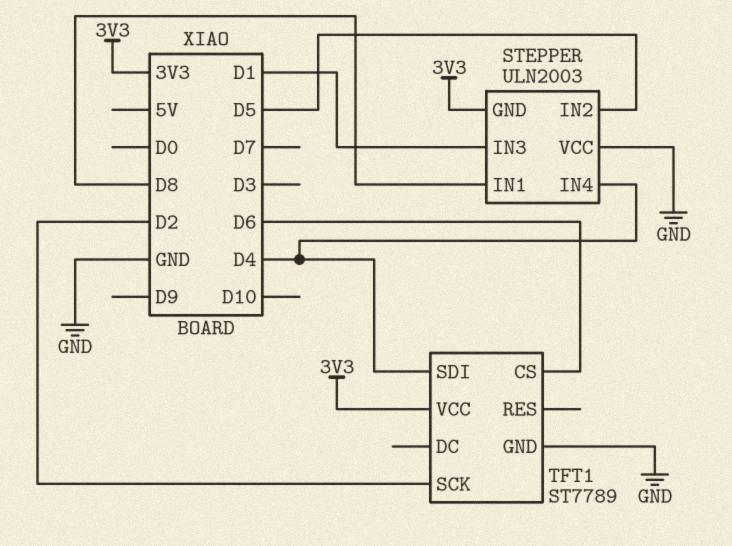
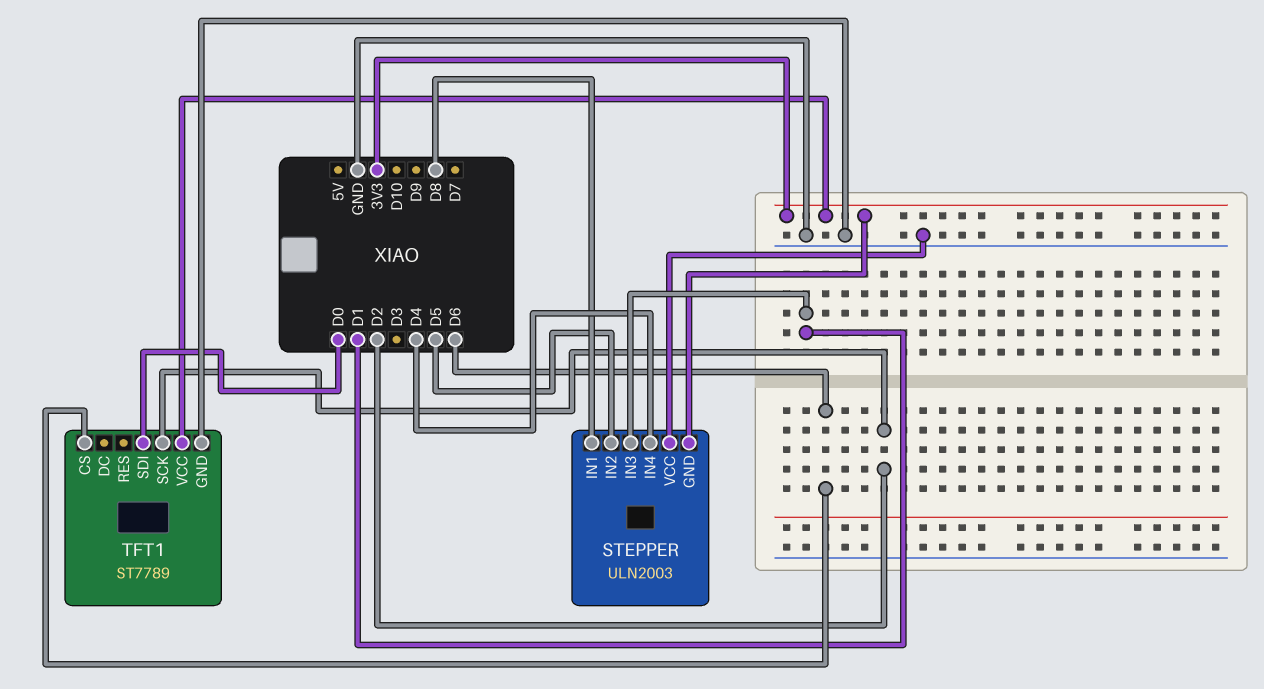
TFT1 pin SDI: D4 -> D0

